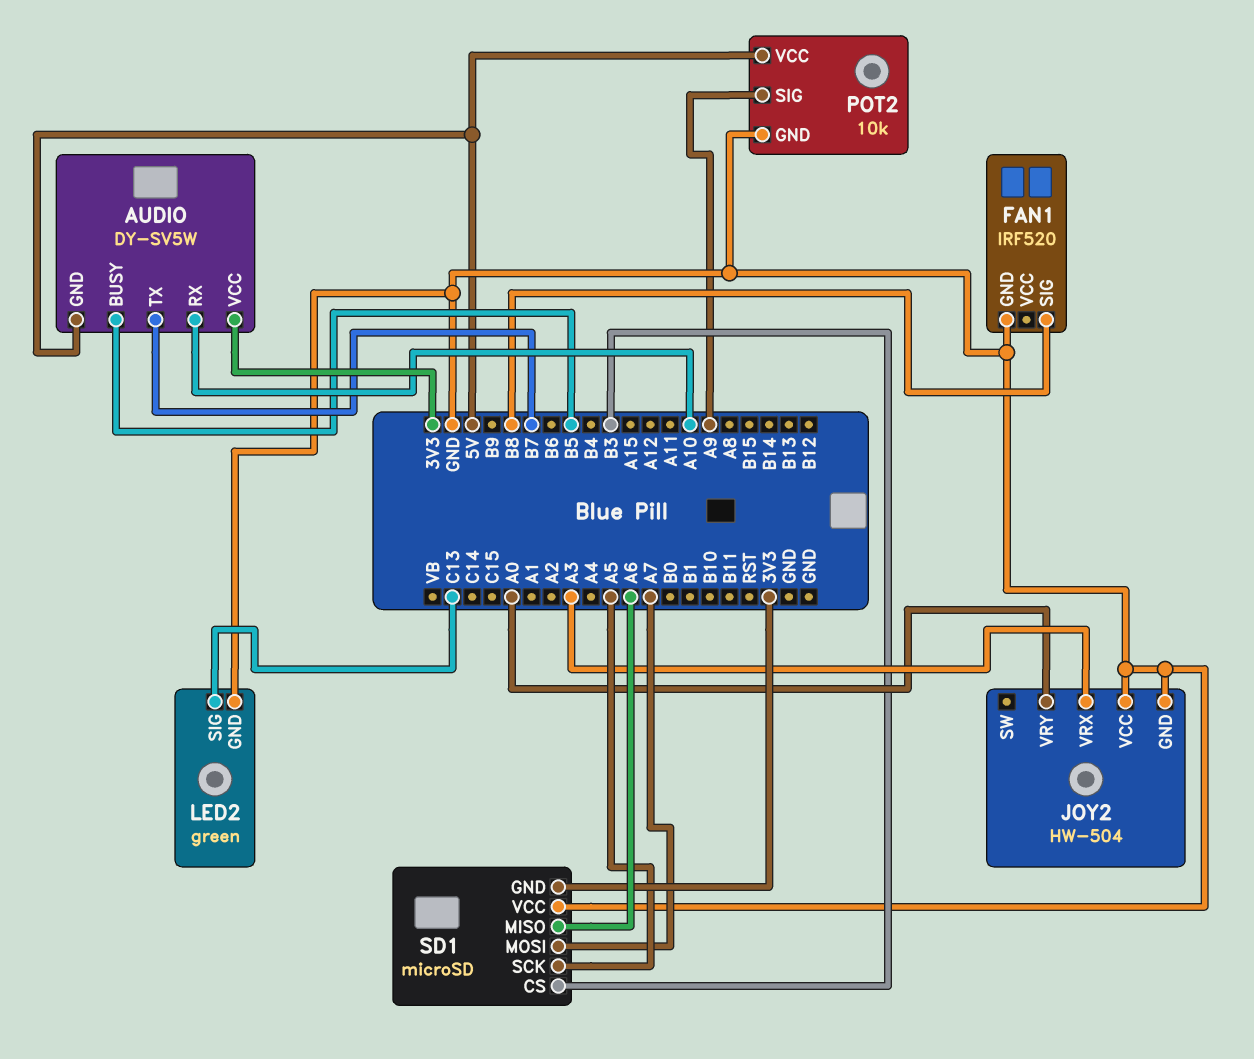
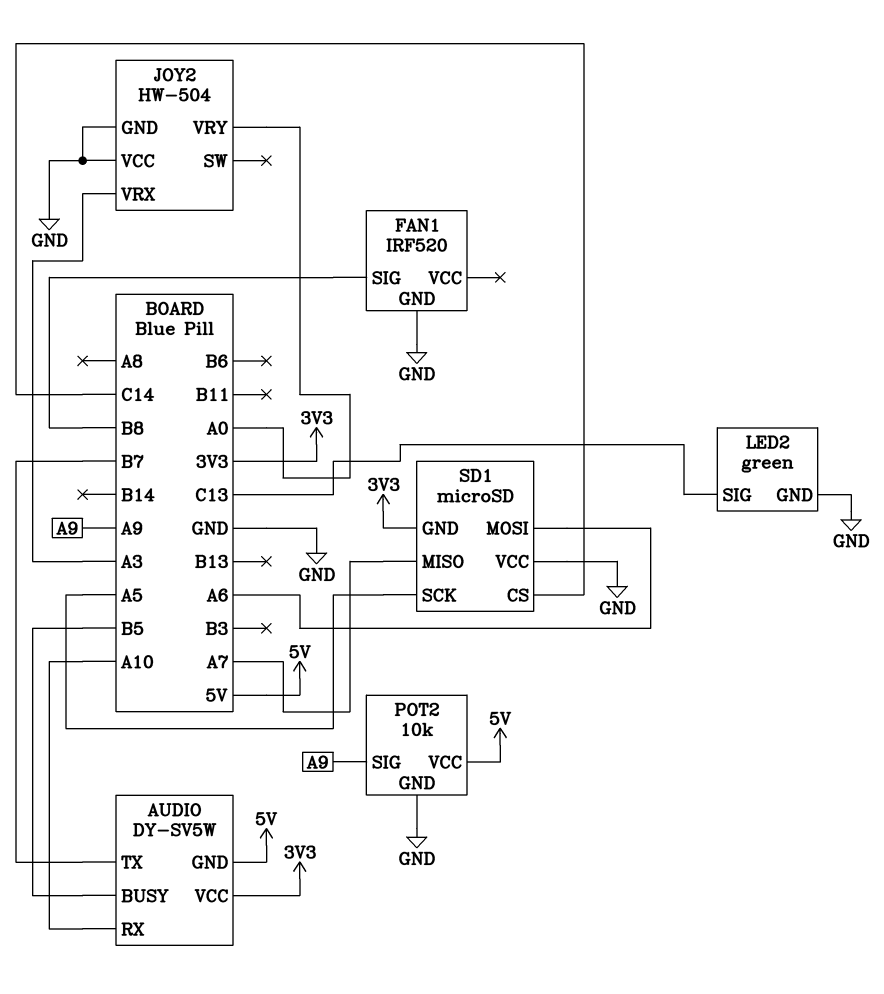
SD1 pin CS: B3 -> C14
SD1 pin MISO: A6 -> A7
SD1 pin MOSI: A7 -> A6

